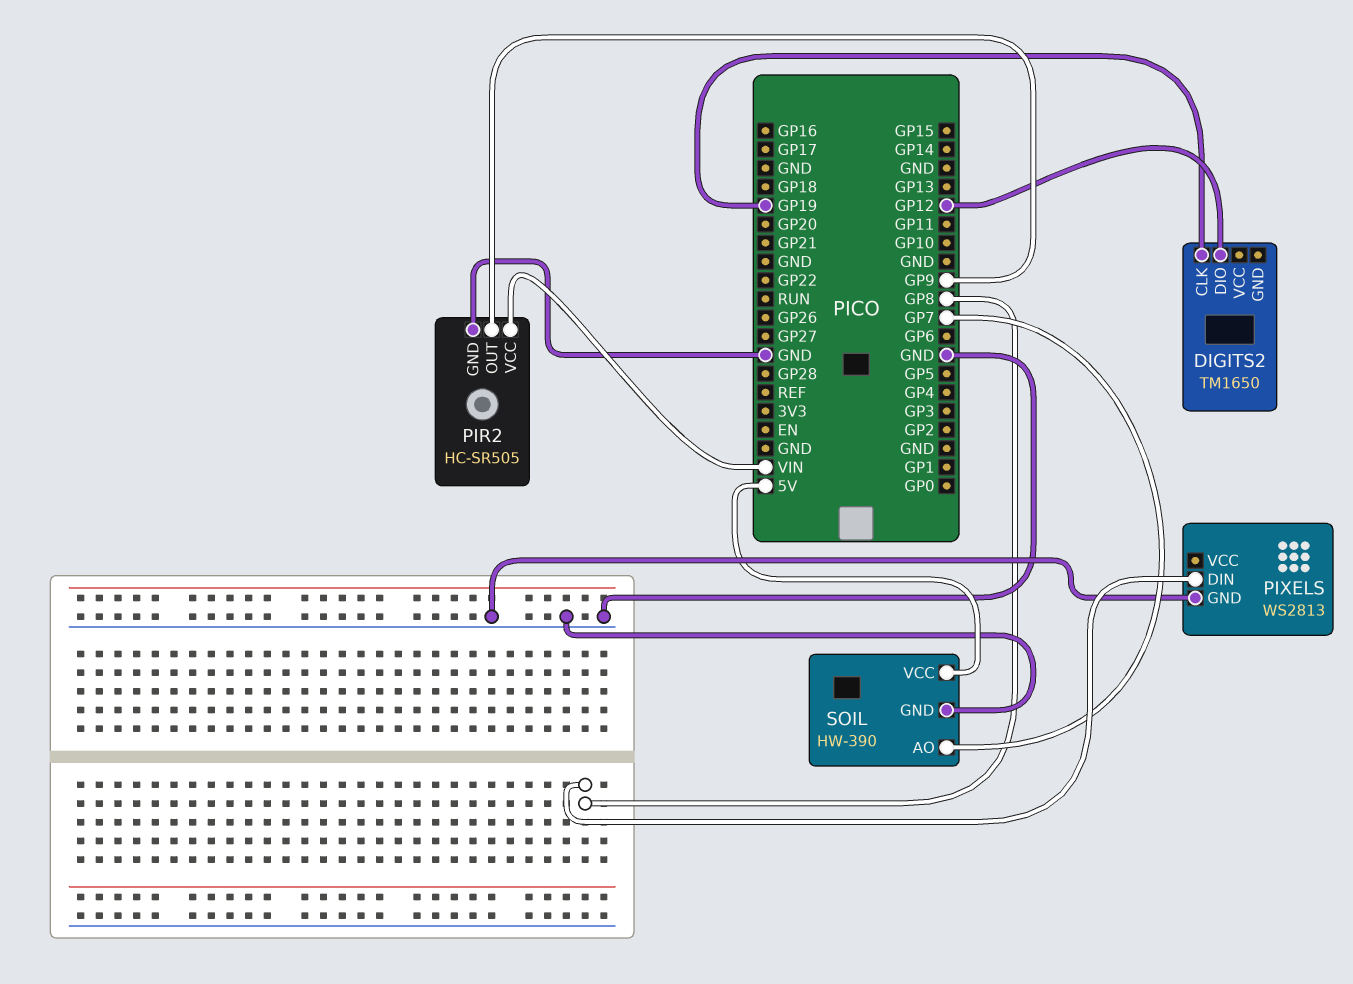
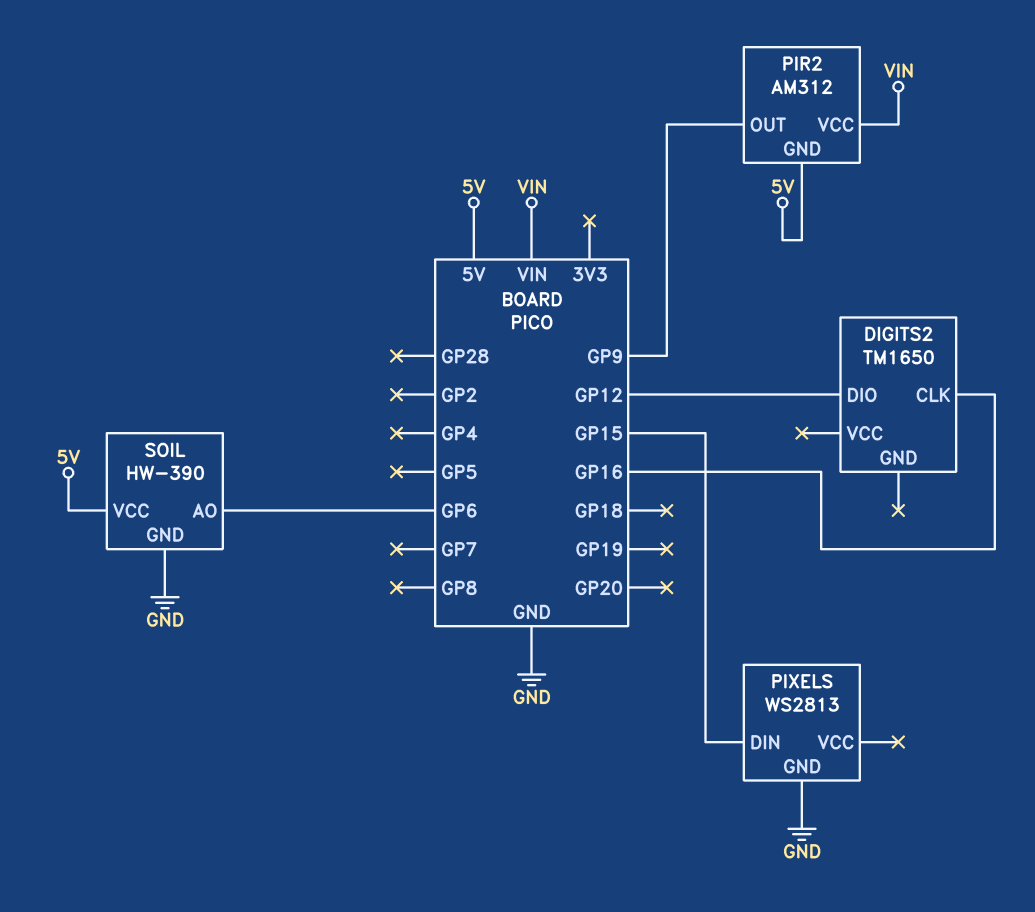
DIGITS2 pin CLK: GP19 -> GP16
PIR2: HC-SR505 -> AM312
PIR2 pin GND: GND -> 5V
PIXELS pin DIN: GP8 -> GP15
SOIL pin AO: GP7 -> GP6

